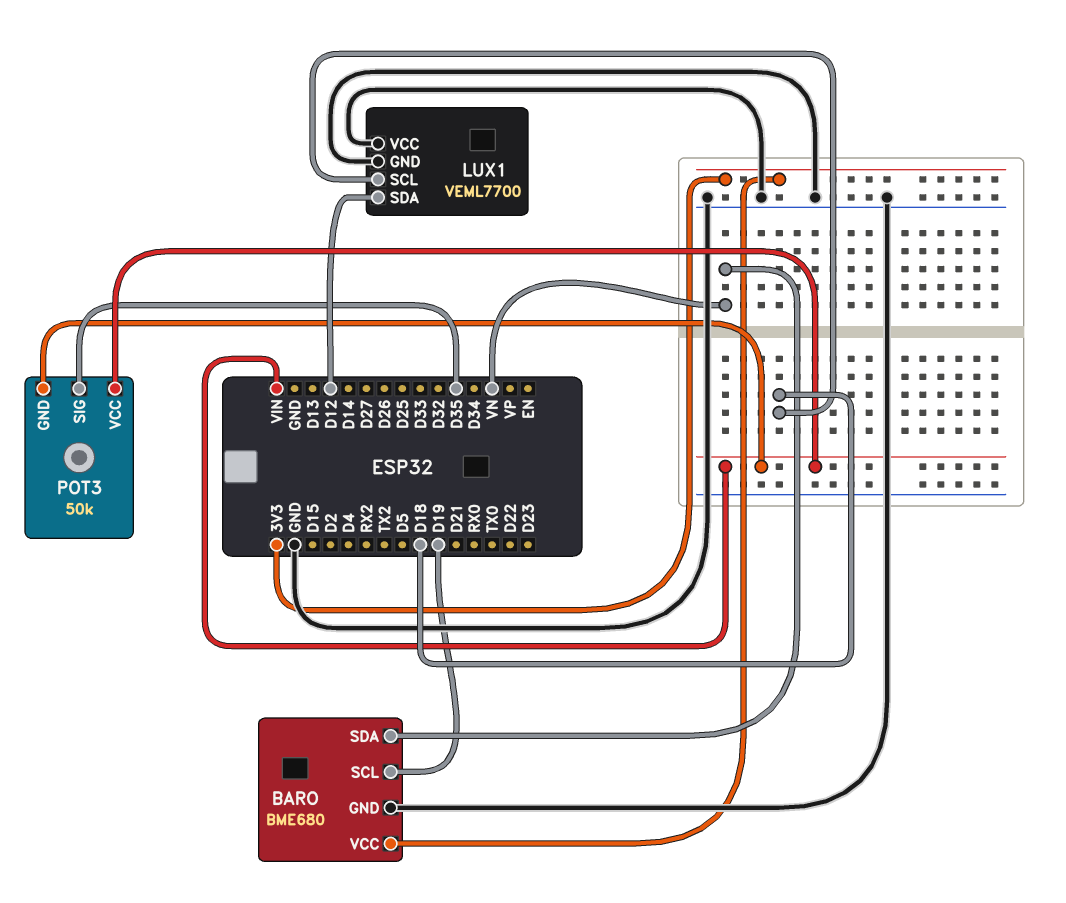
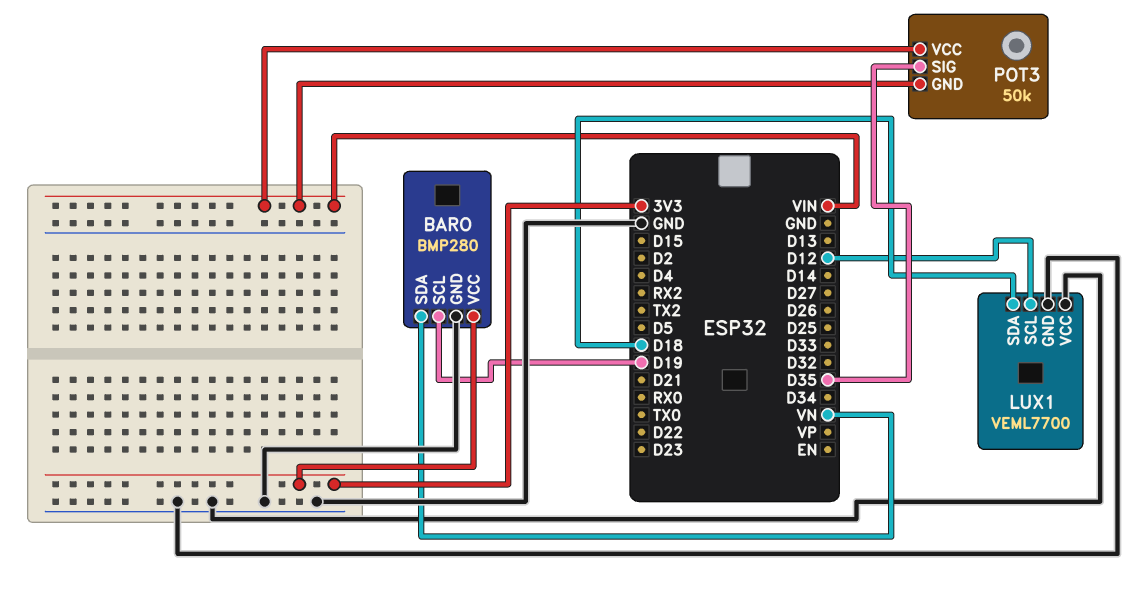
BARO: BME680 -> BMP280
LUX1 pin SCL: D18 -> D12
LUX1 pin SDA: D12 -> D18

